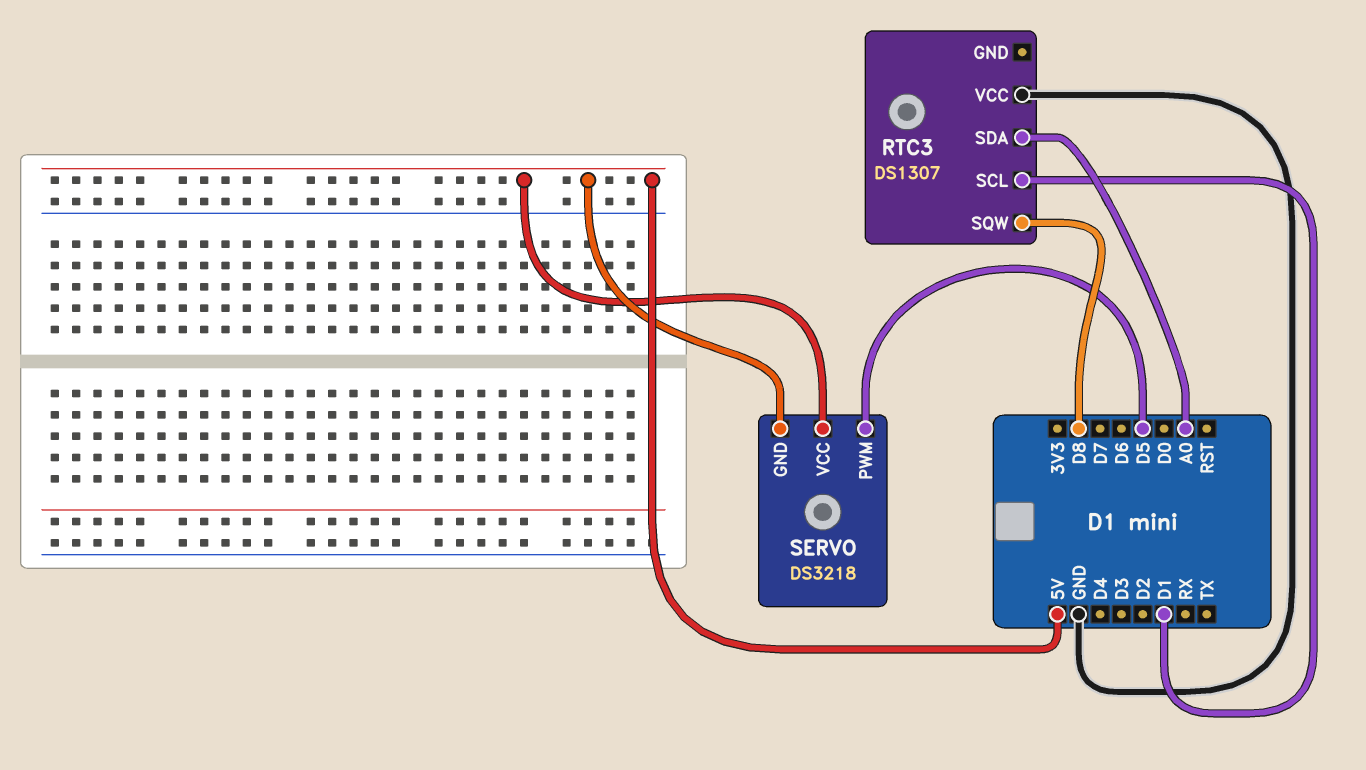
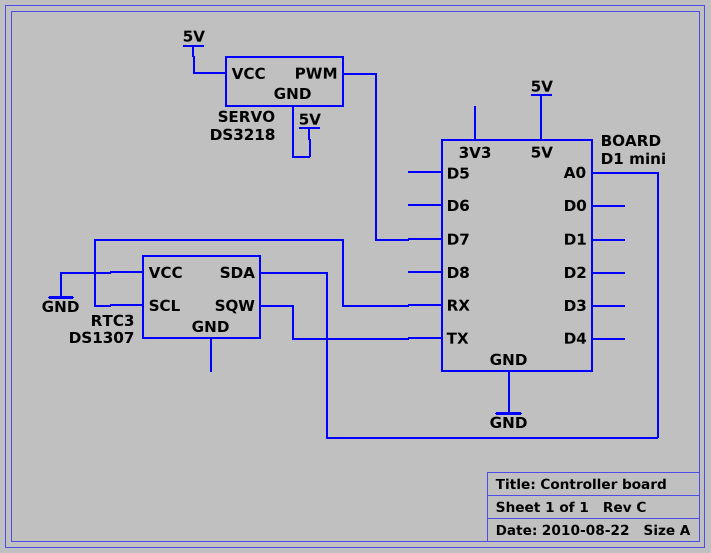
RTC3 pin SCL: D1 -> RX
RTC3 pin SQW: D8 -> TX
SERVO pin PWM: D5 -> D7

